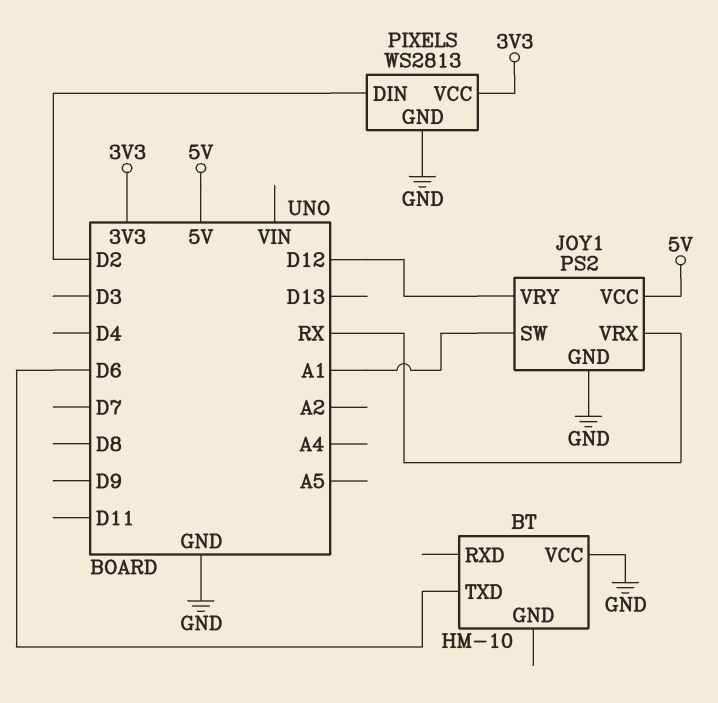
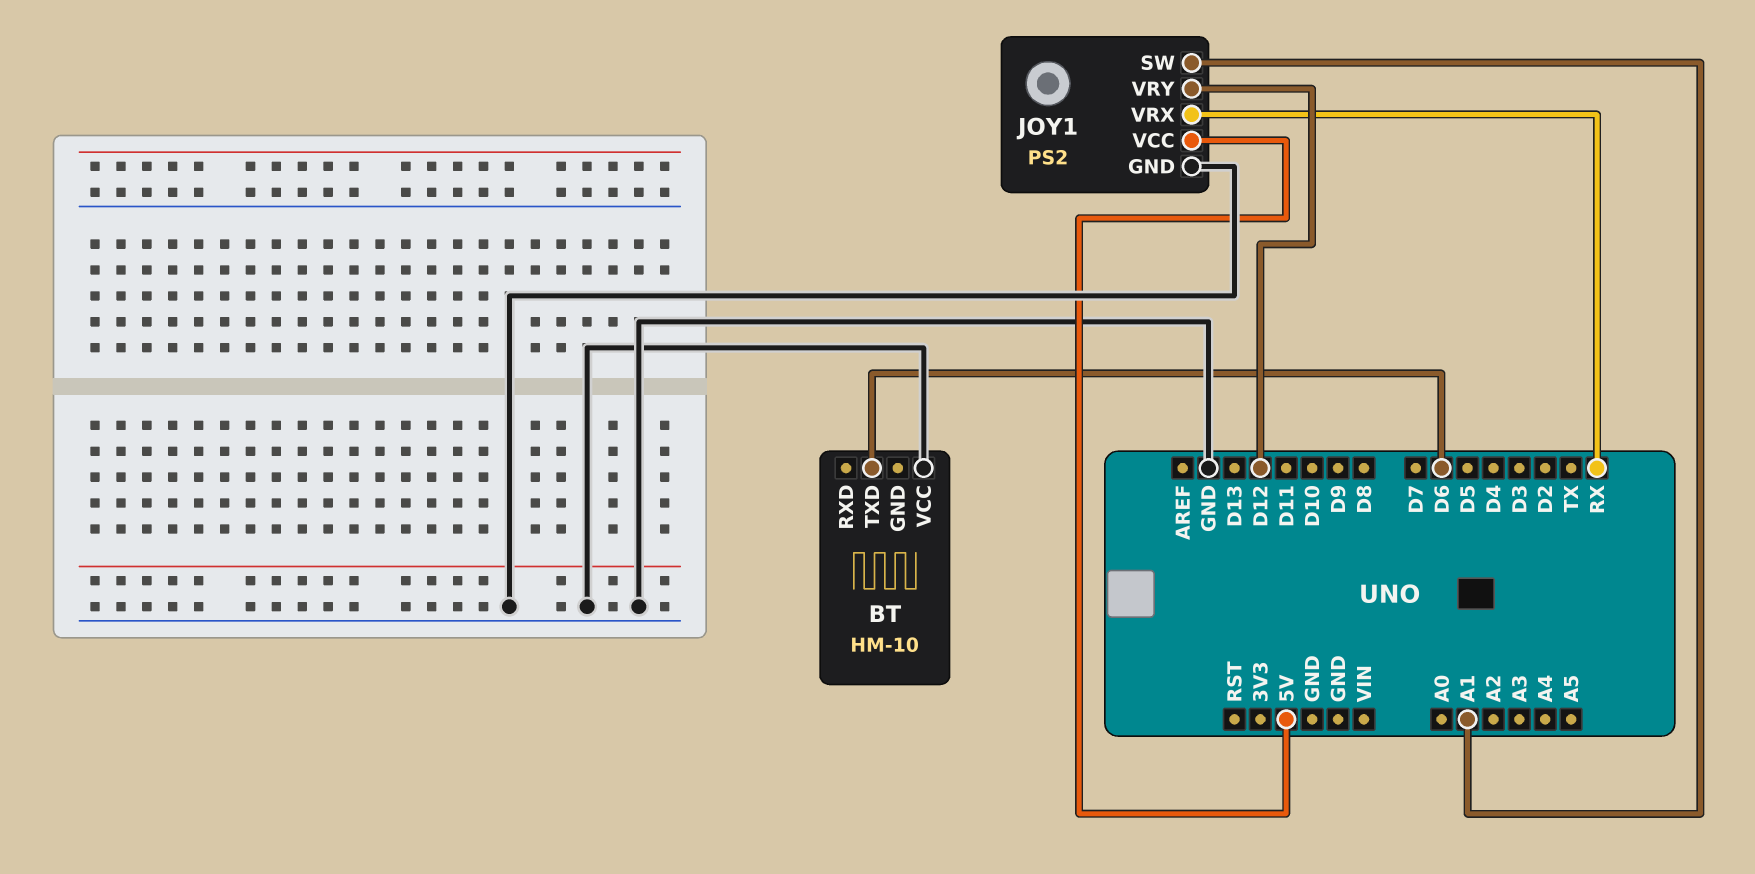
PIXELS: WS2813 -> none
PIXELS pin DIN: D2 -> none
PIXELS pin GND: GND -> none
PIXELS pin VCC: 3V3 -> none

